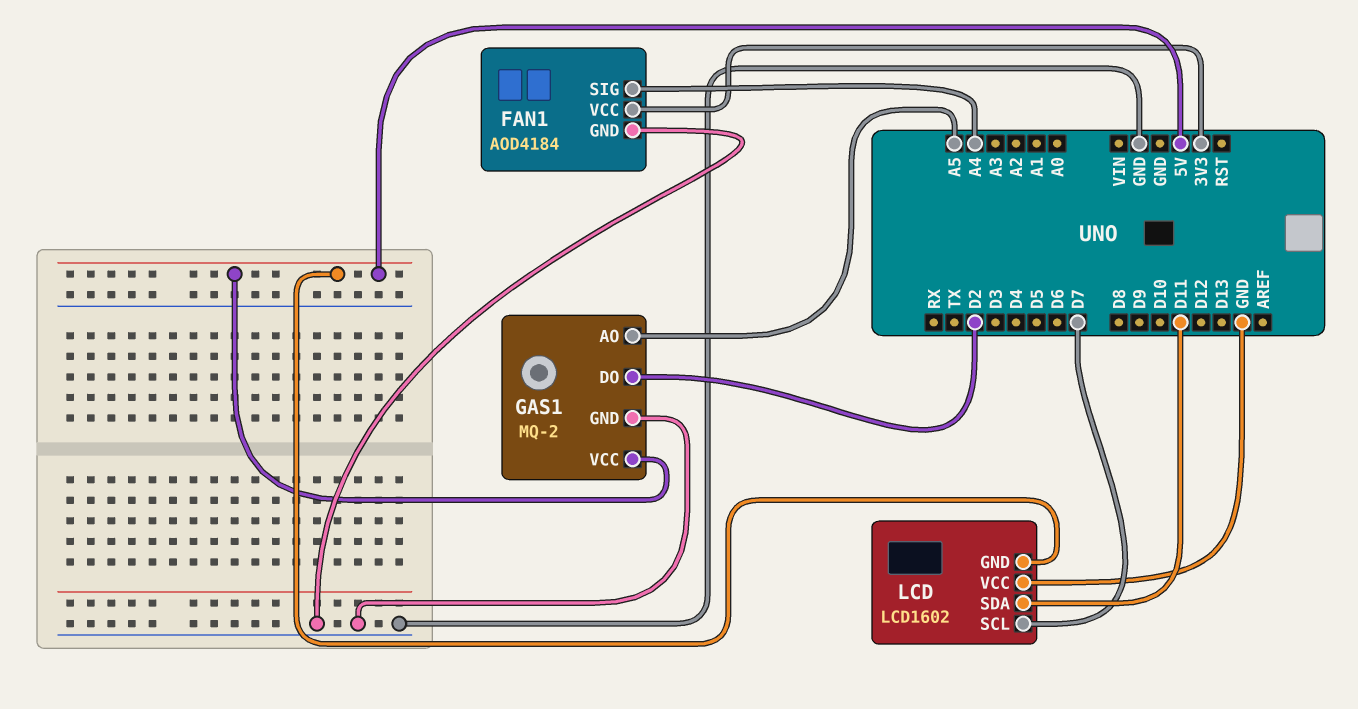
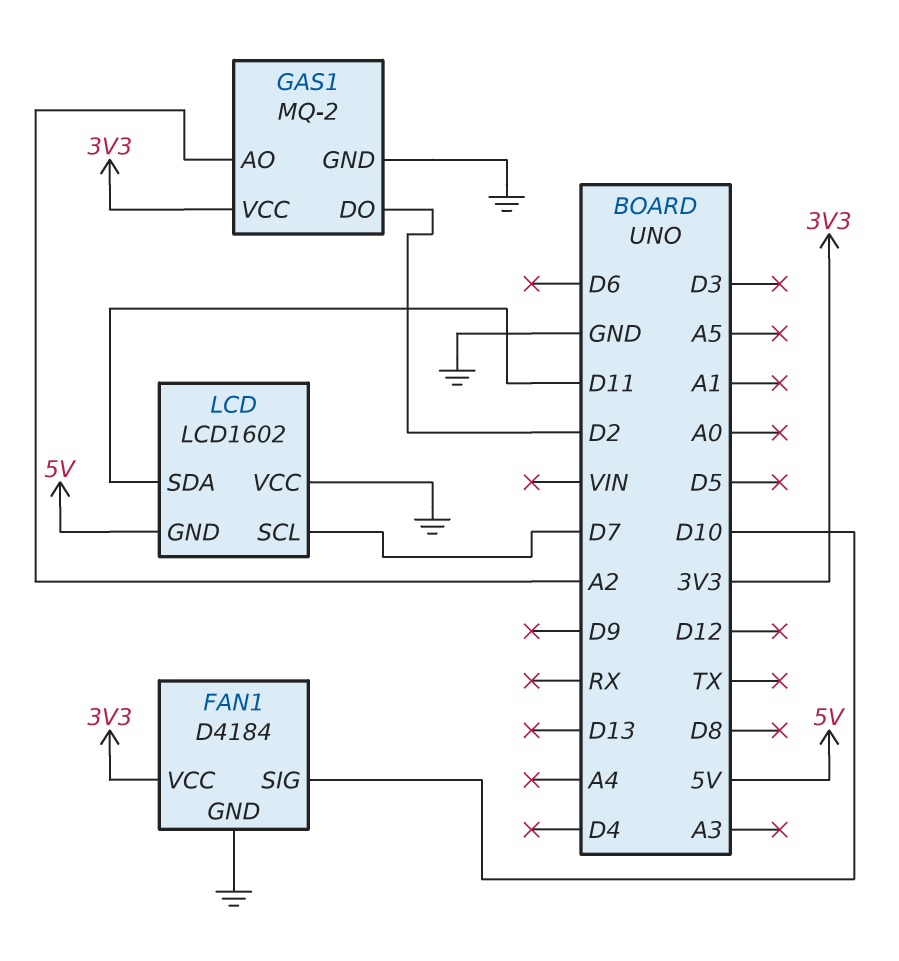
FAN1: AOD4184 -> D4184
FAN1 pin SIG: A4 -> D10
GAS1 pin AO: A5 -> A2
GAS1 pin VCC: 5V -> 3V3

